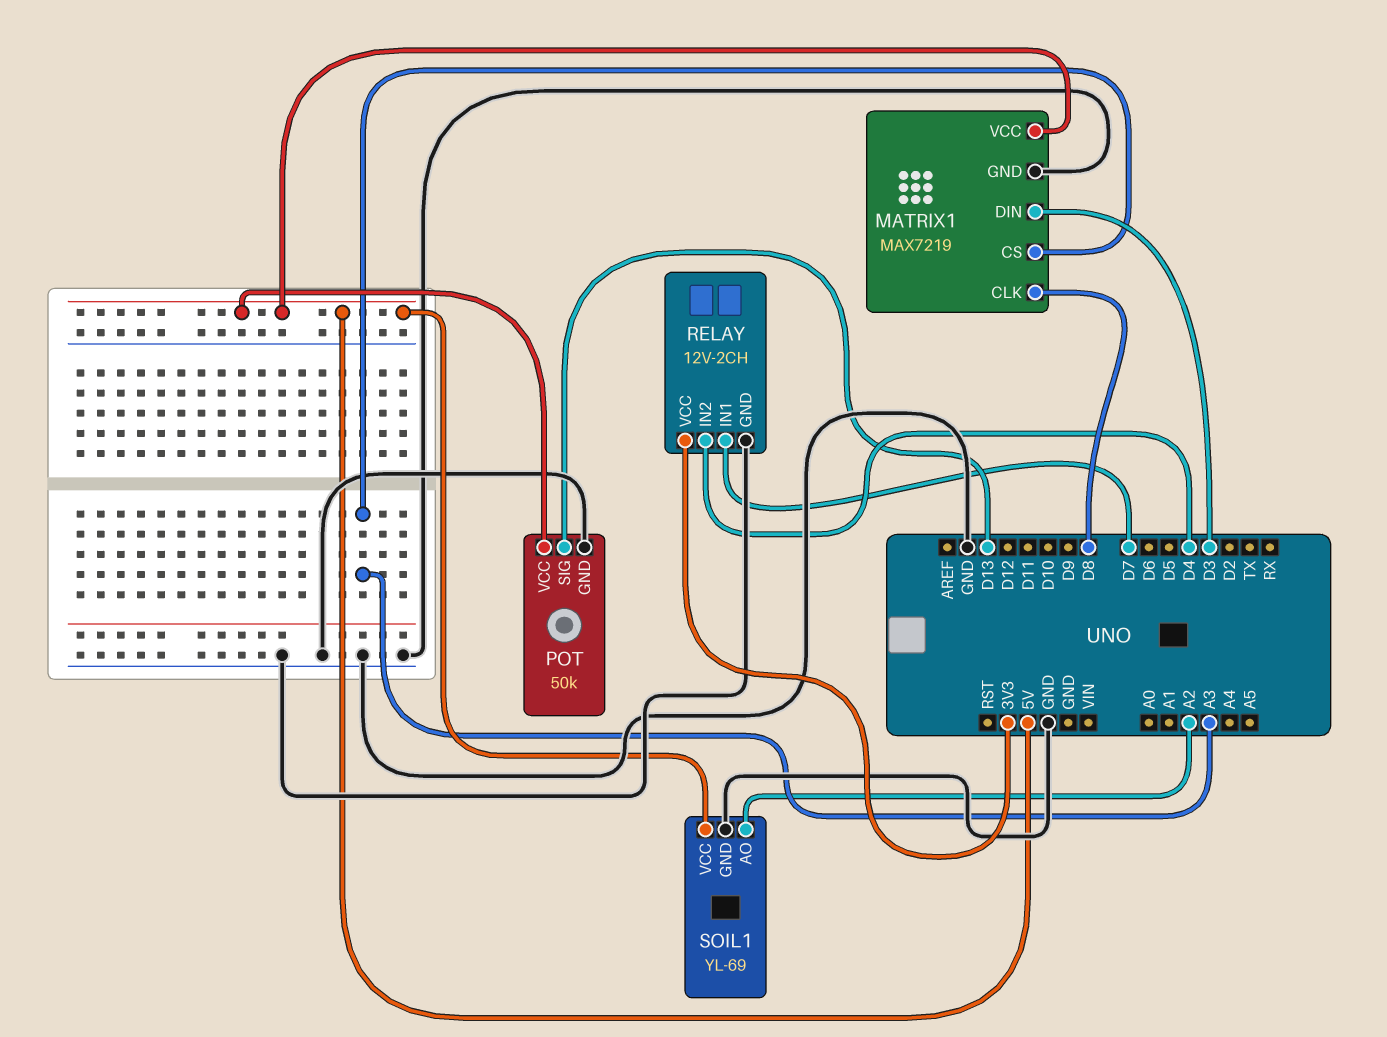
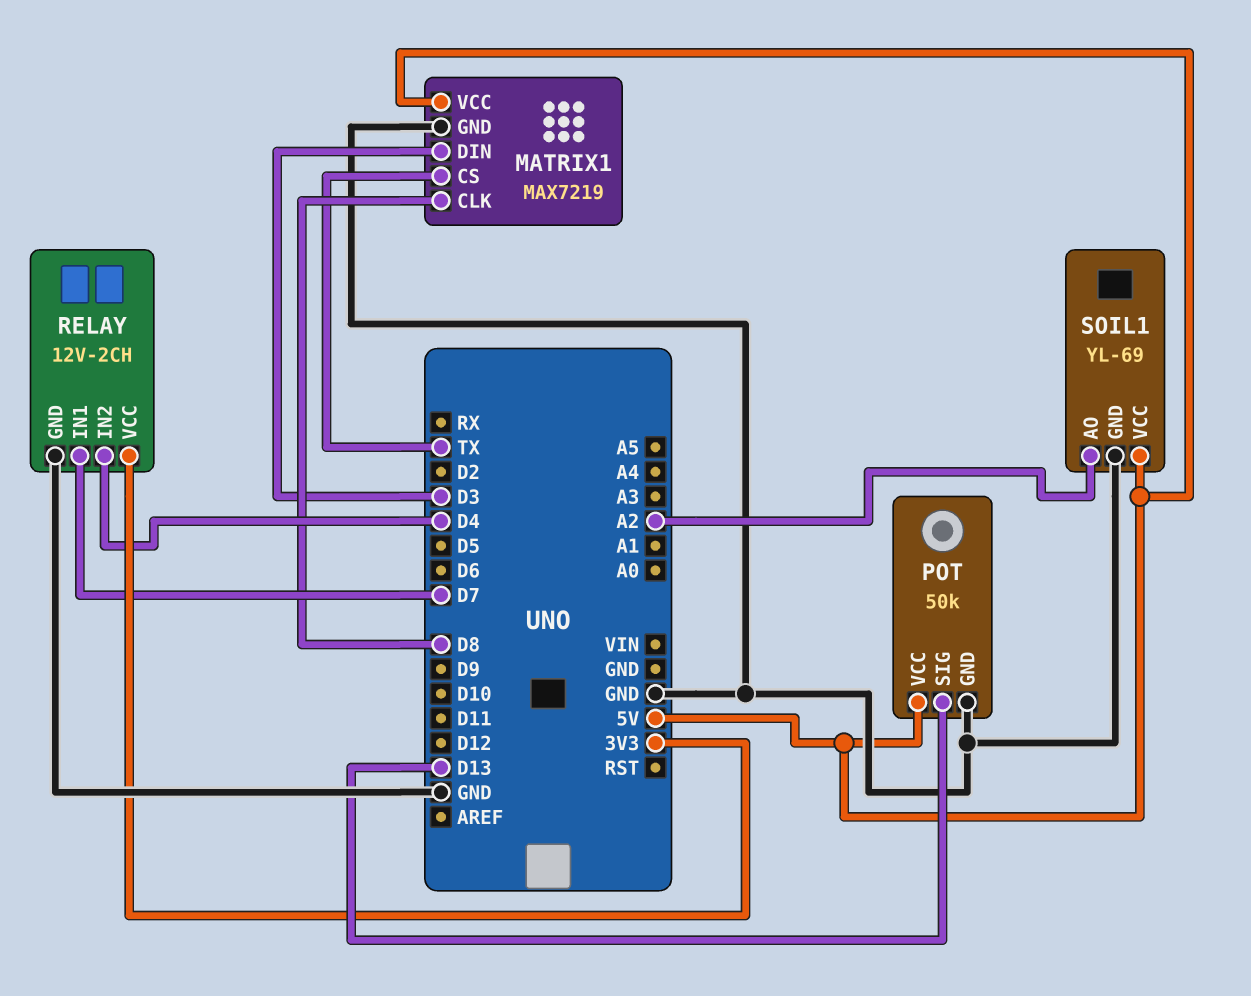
MATRIX1 pin CS: A3 -> TX

